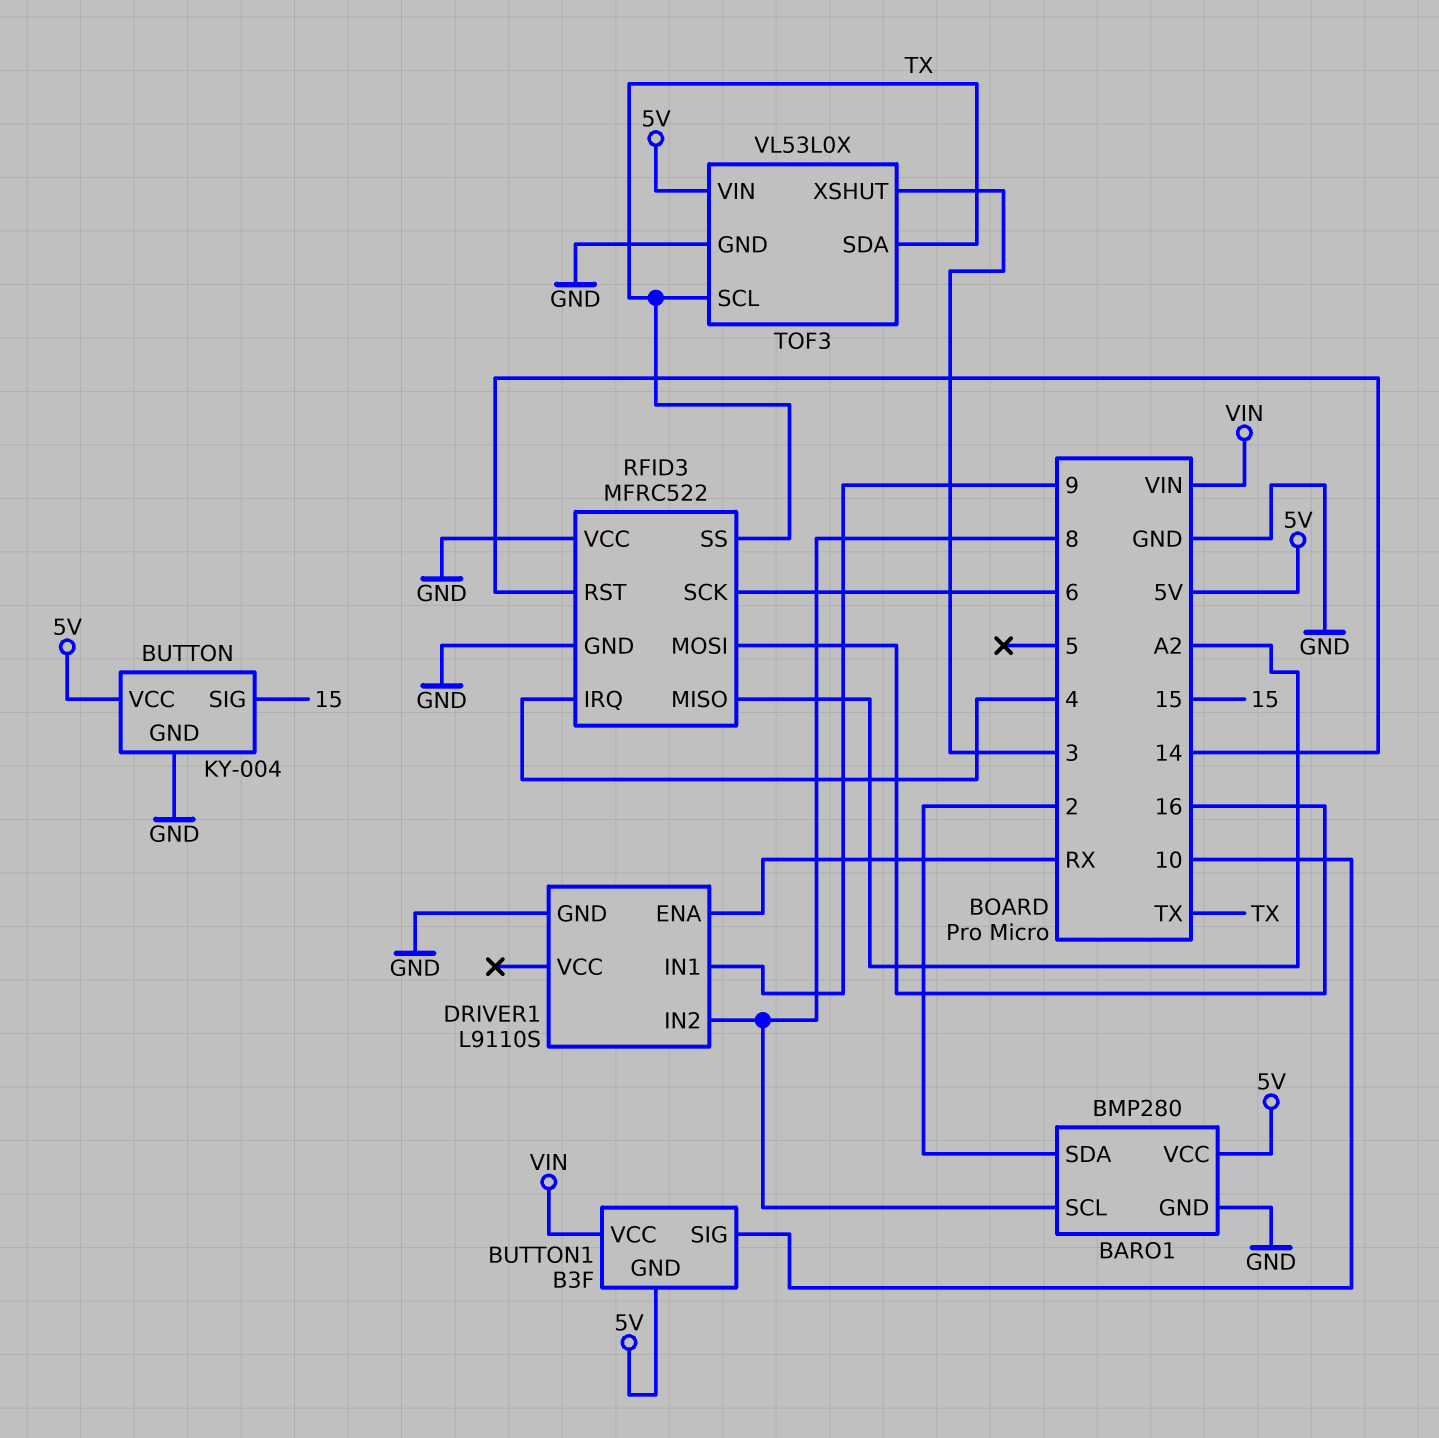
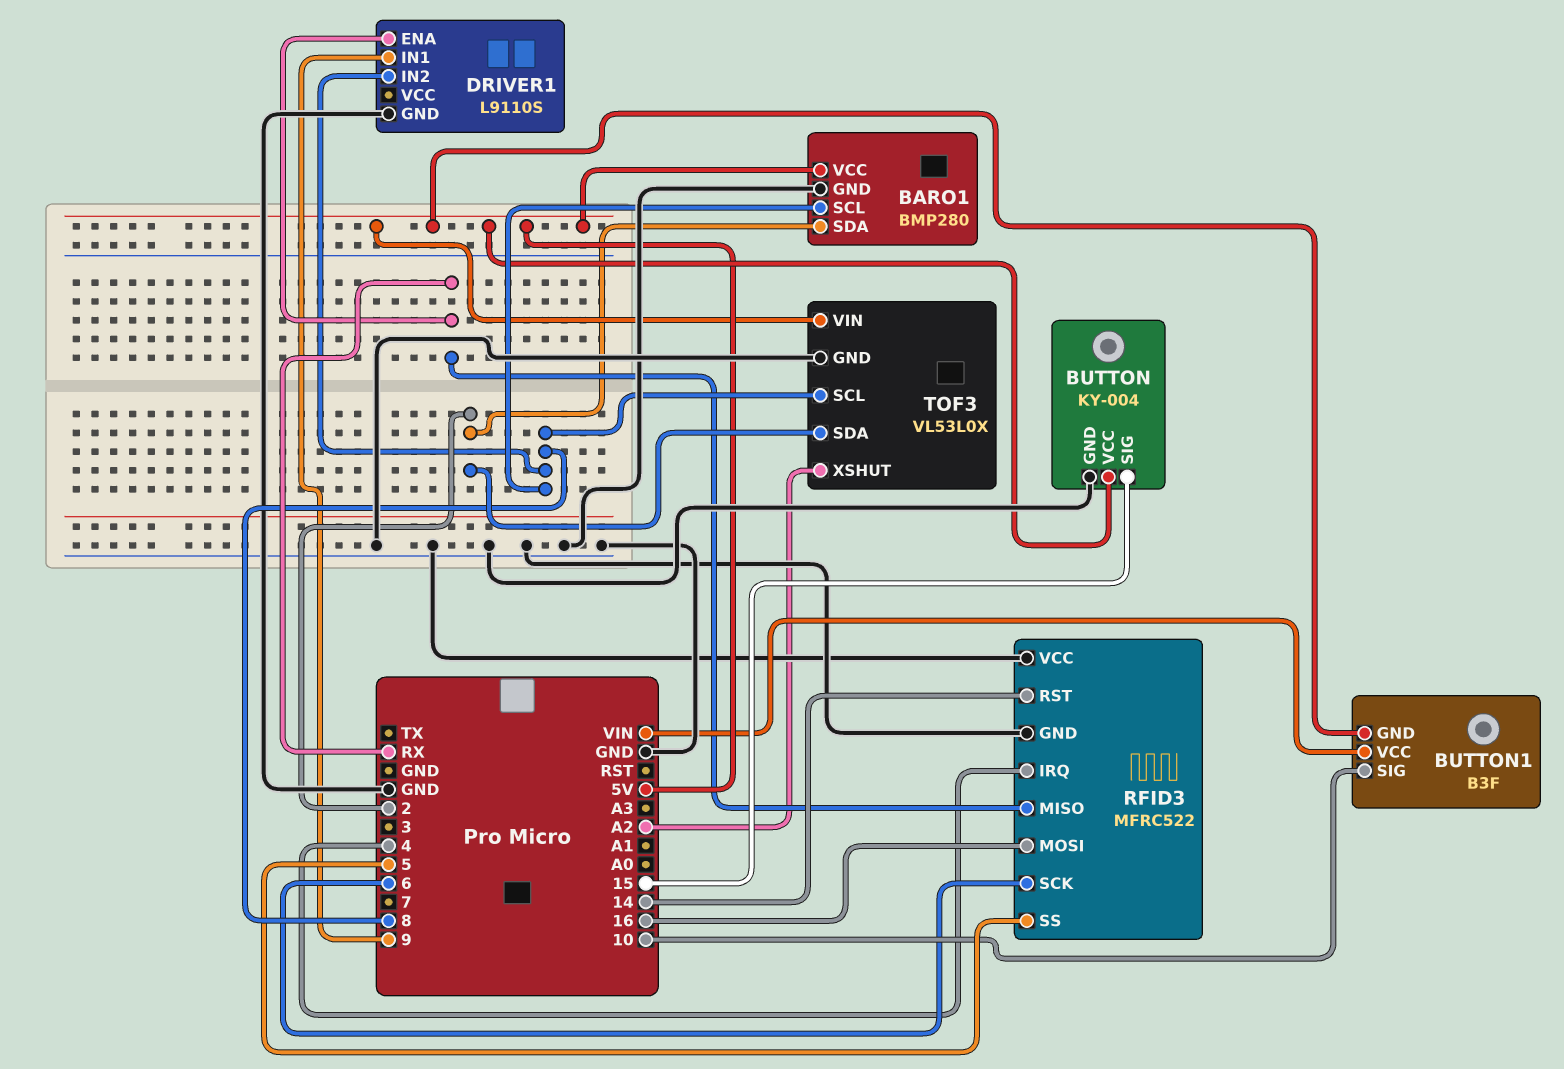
RFID3 pin MISO: A2 -> RX
RFID3 pin SS: TX -> 5
TOF3 pin SCL: TX -> 8
TOF3 pin SDA: TX -> 2
TOF3 pin XSHUT: 3 -> A2

